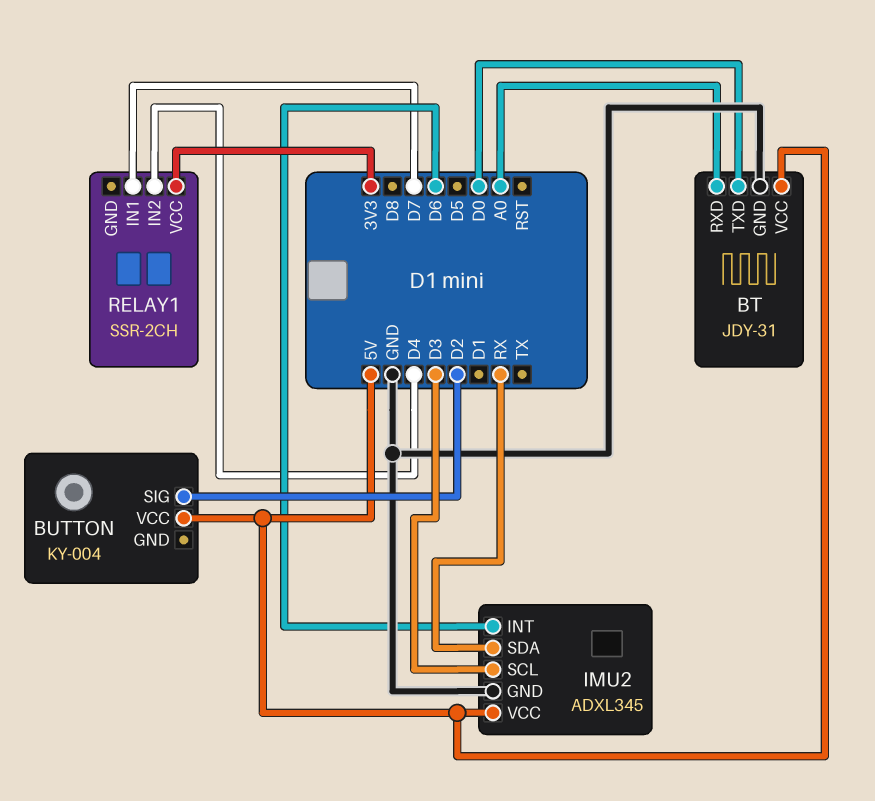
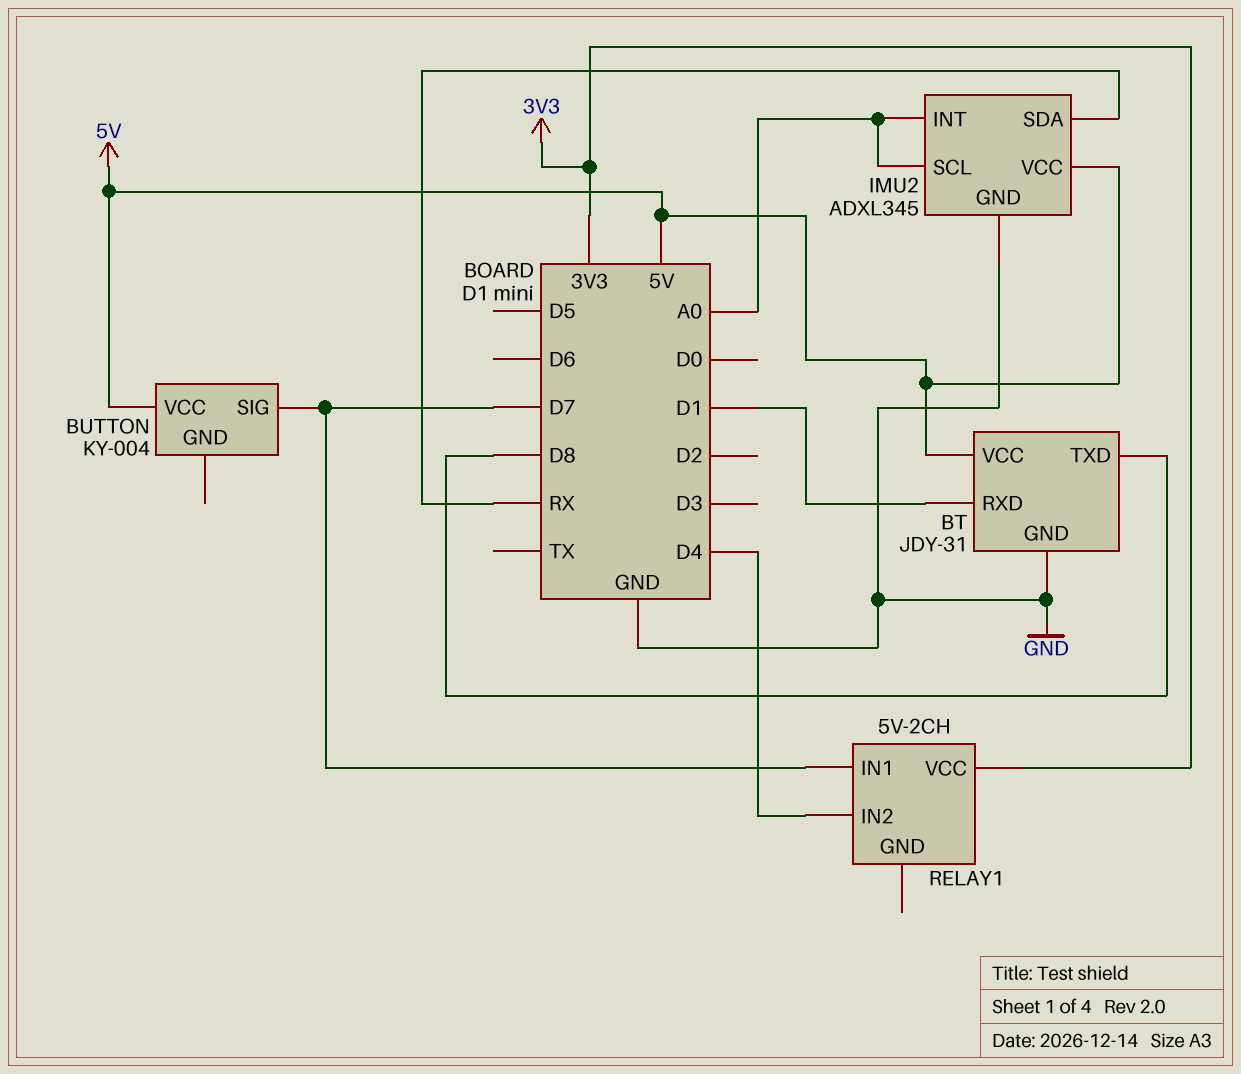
BT pin RXD: A0 -> D1
BT pin TXD: D0 -> D8
BUTTON pin SIG: D2 -> D7
IMU2 pin INT: D6 -> A0
IMU2 pin SCL: D3 -> A0
RELAY1: SSR-2CH -> 5V-2CH

